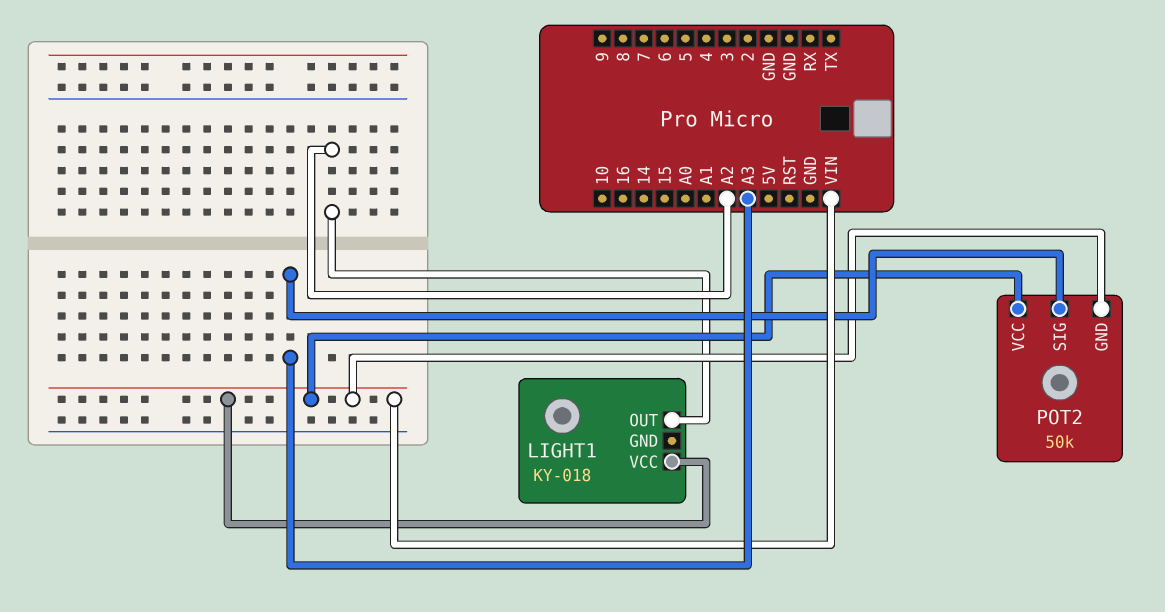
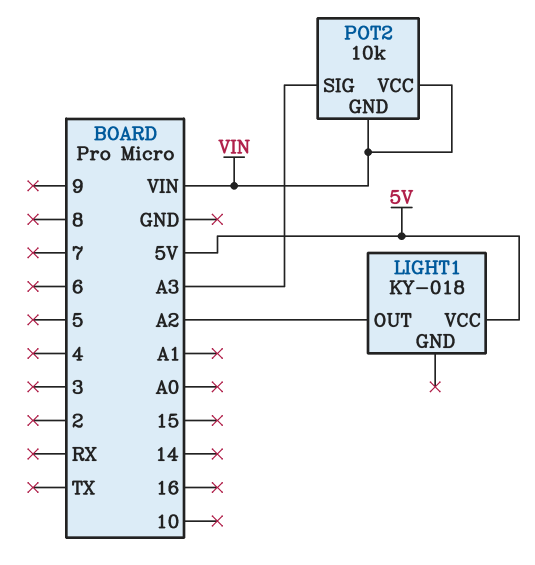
LIGHT1 pin VCC: VIN -> 5V
POT2: 50k -> 10k

